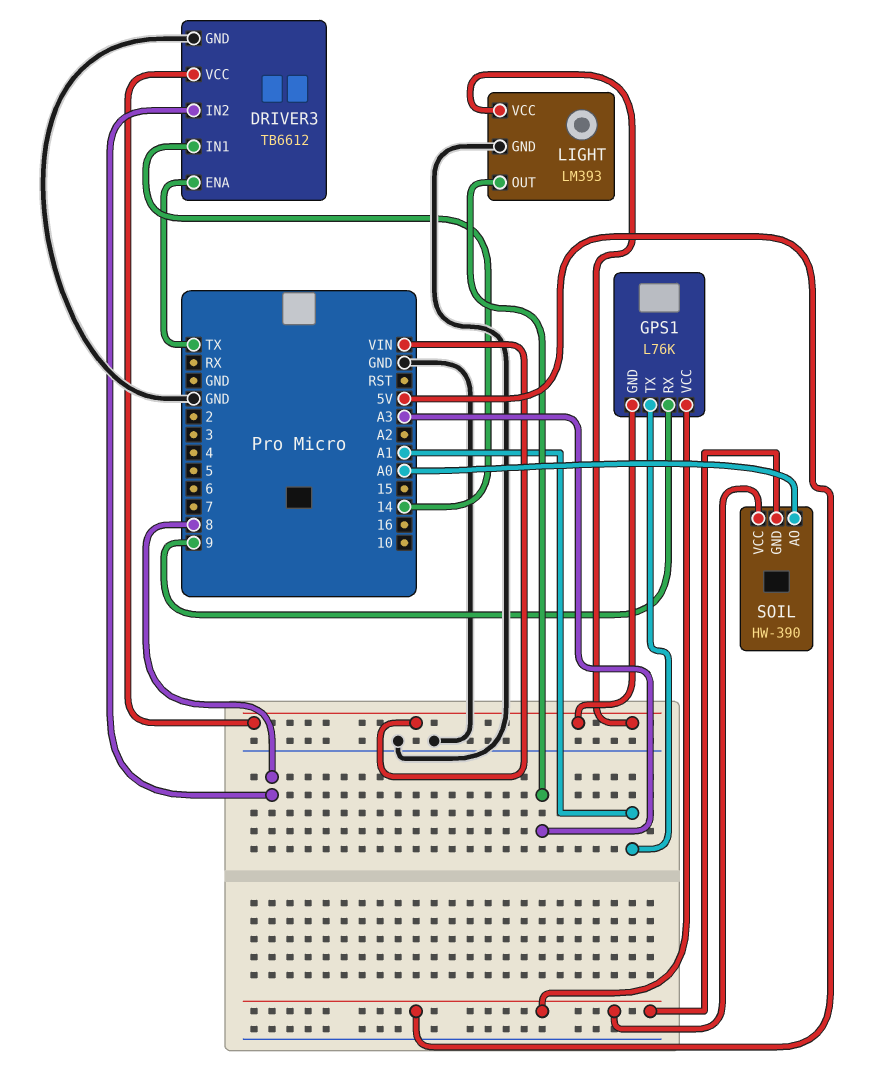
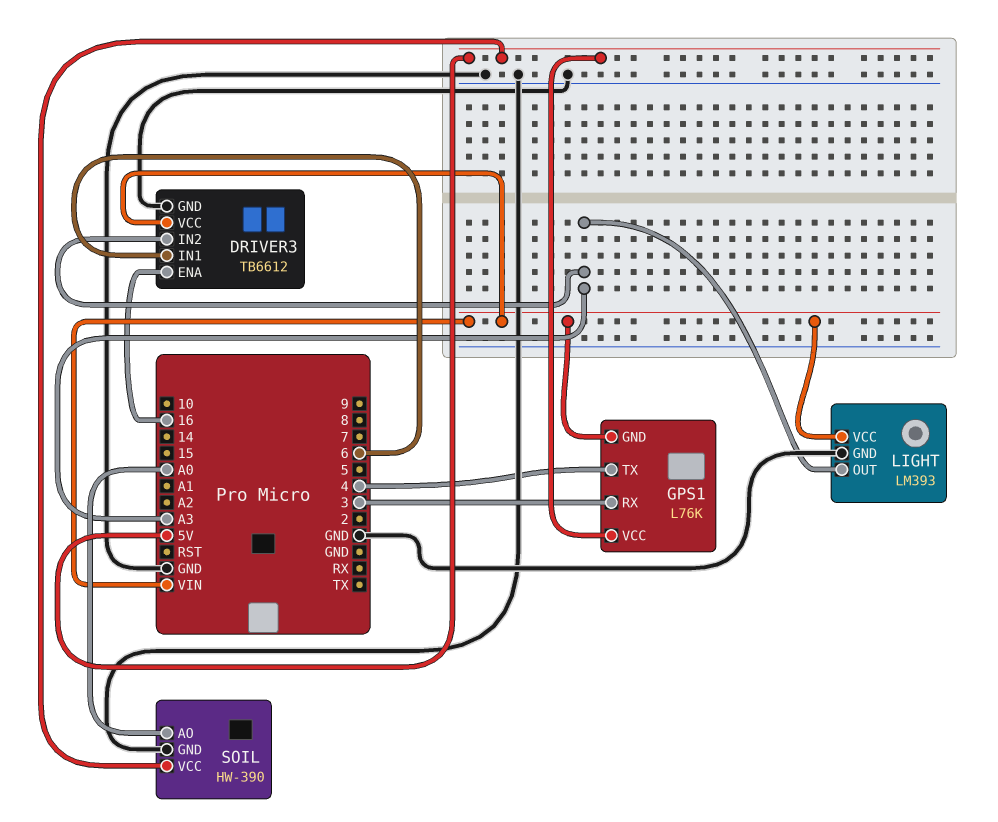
DRIVER3 pin ENA: TX -> 16
DRIVER3 pin IN1: 14 -> 6
DRIVER3 pin IN2: 8 -> A3
GPS1 pin RX: 9 -> 3
GPS1 pin TX: A1 -> 4
SOIL pin GND: 5V -> GND

